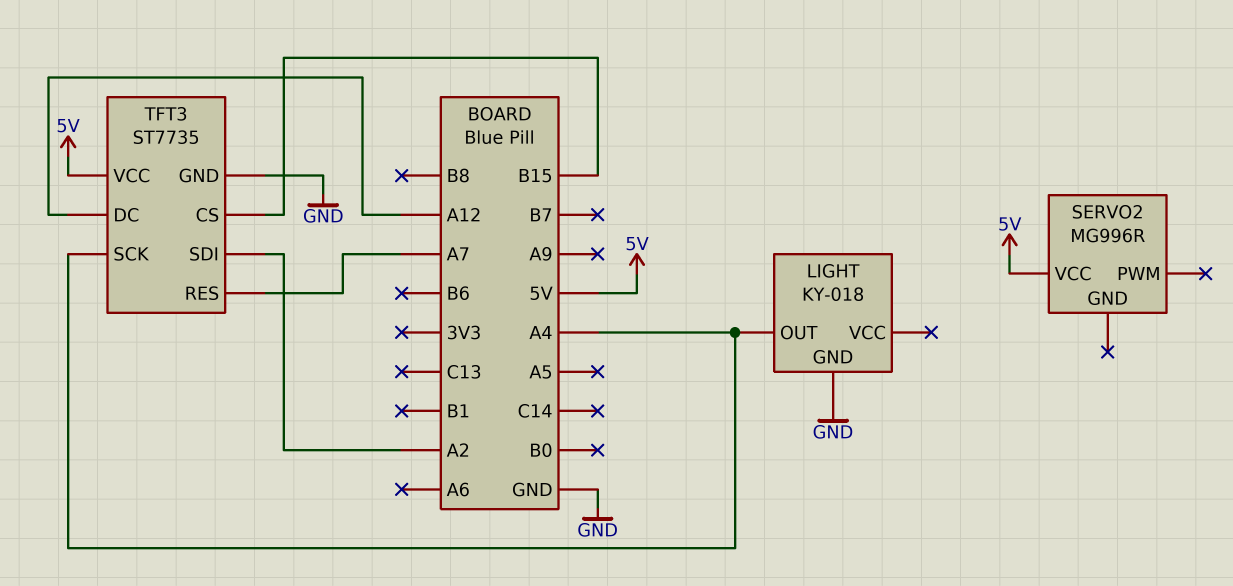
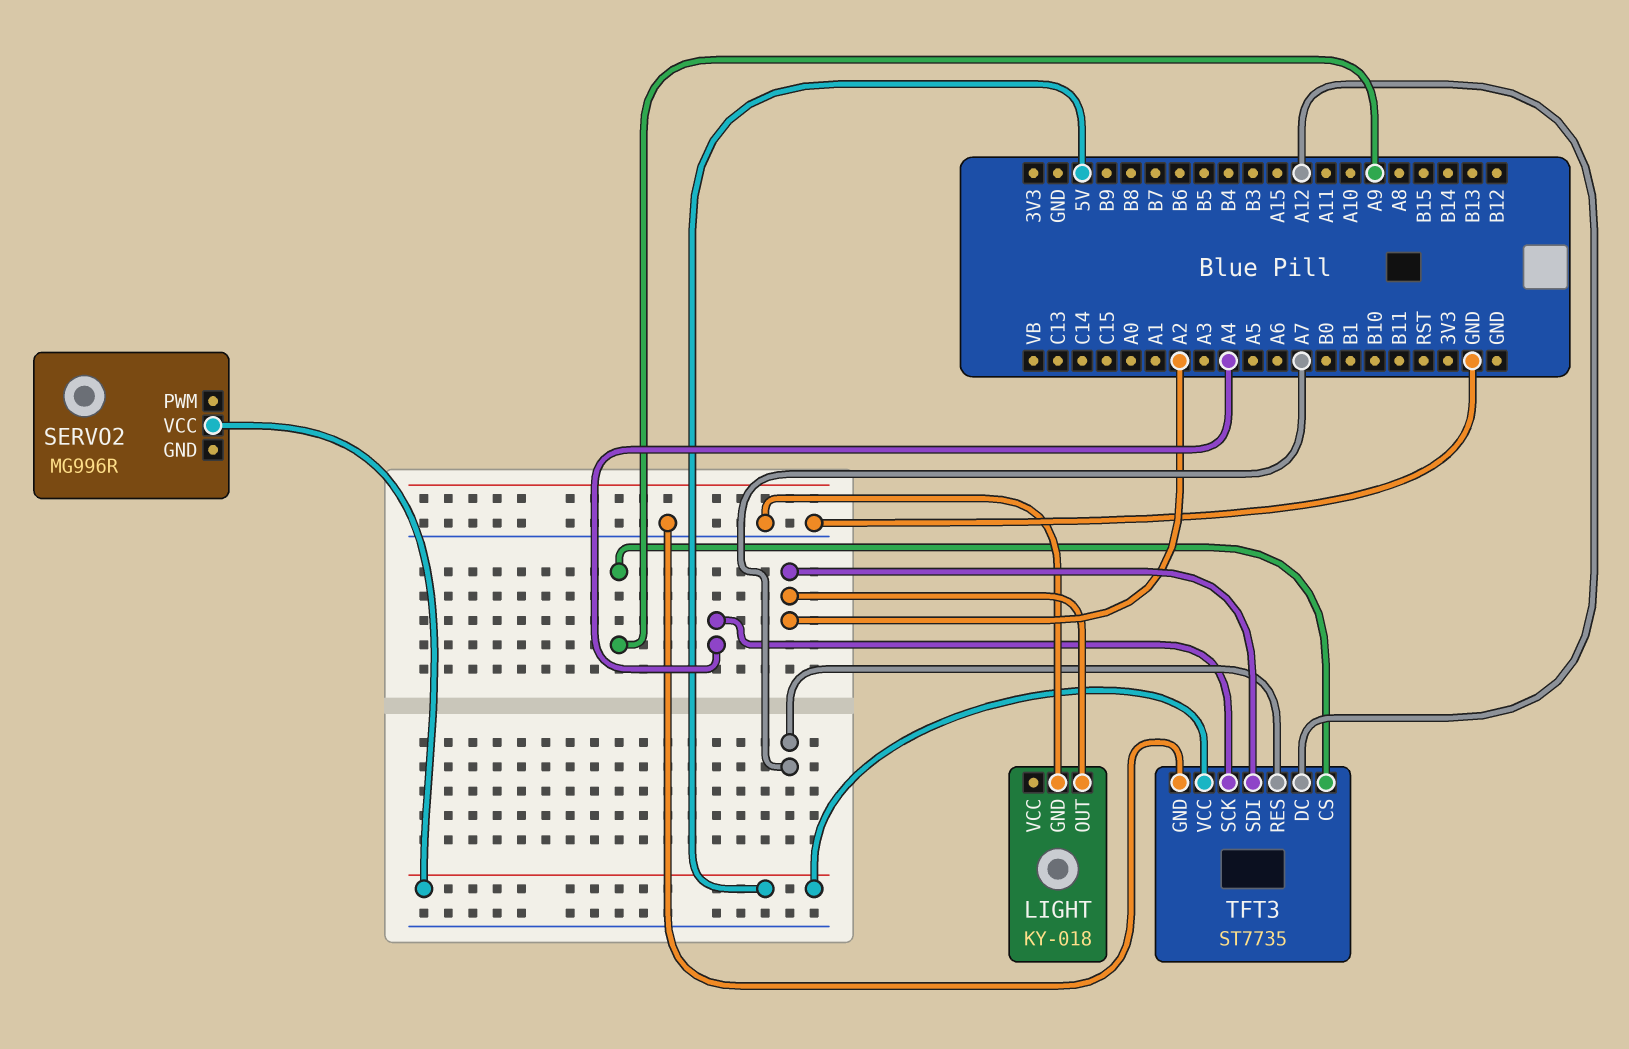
LIGHT pin OUT: A4 -> A2
TFT3 pin CS: B15 -> A9

